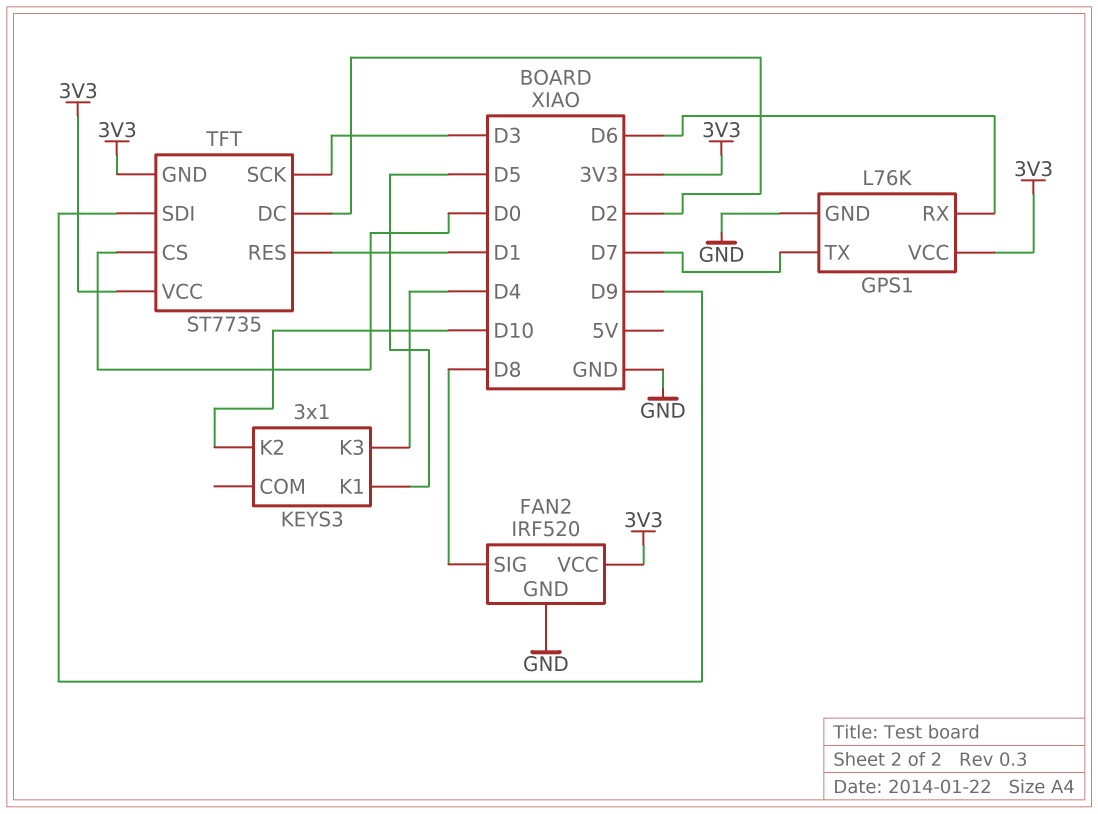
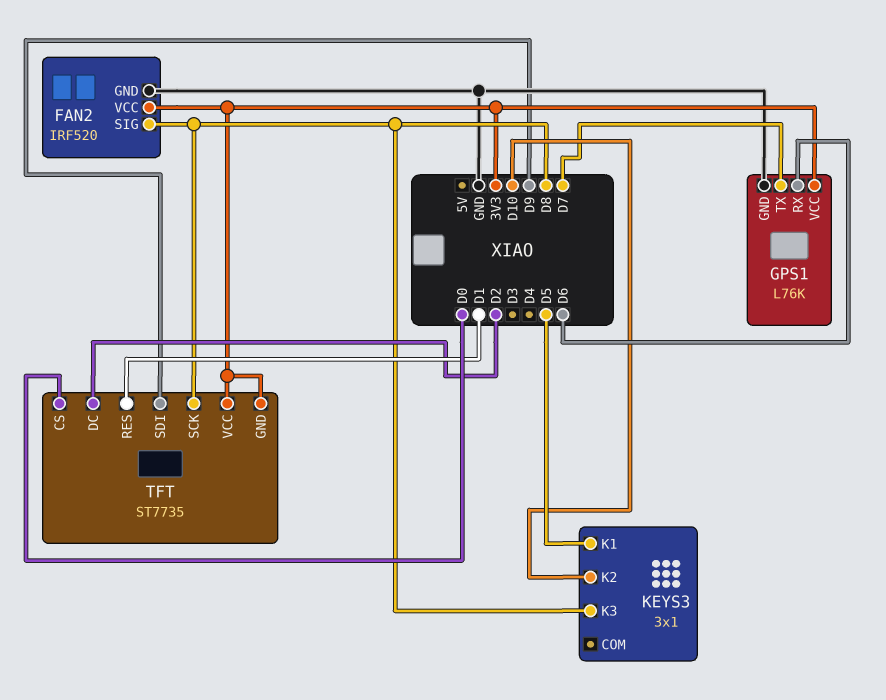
KEYS3 pin K3: D4 -> D8
TFT pin SCK: D3 -> D8

